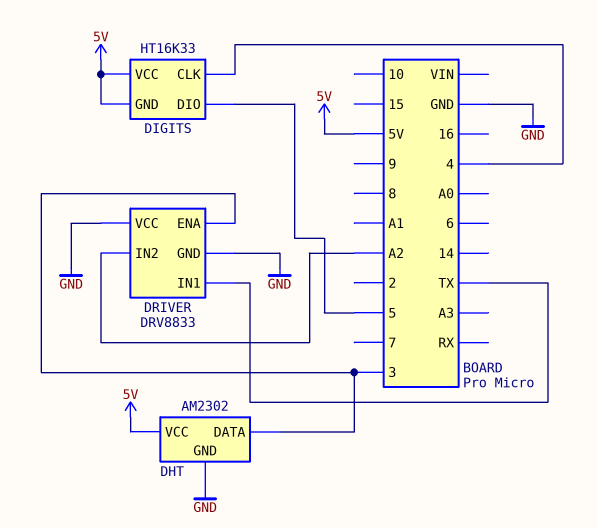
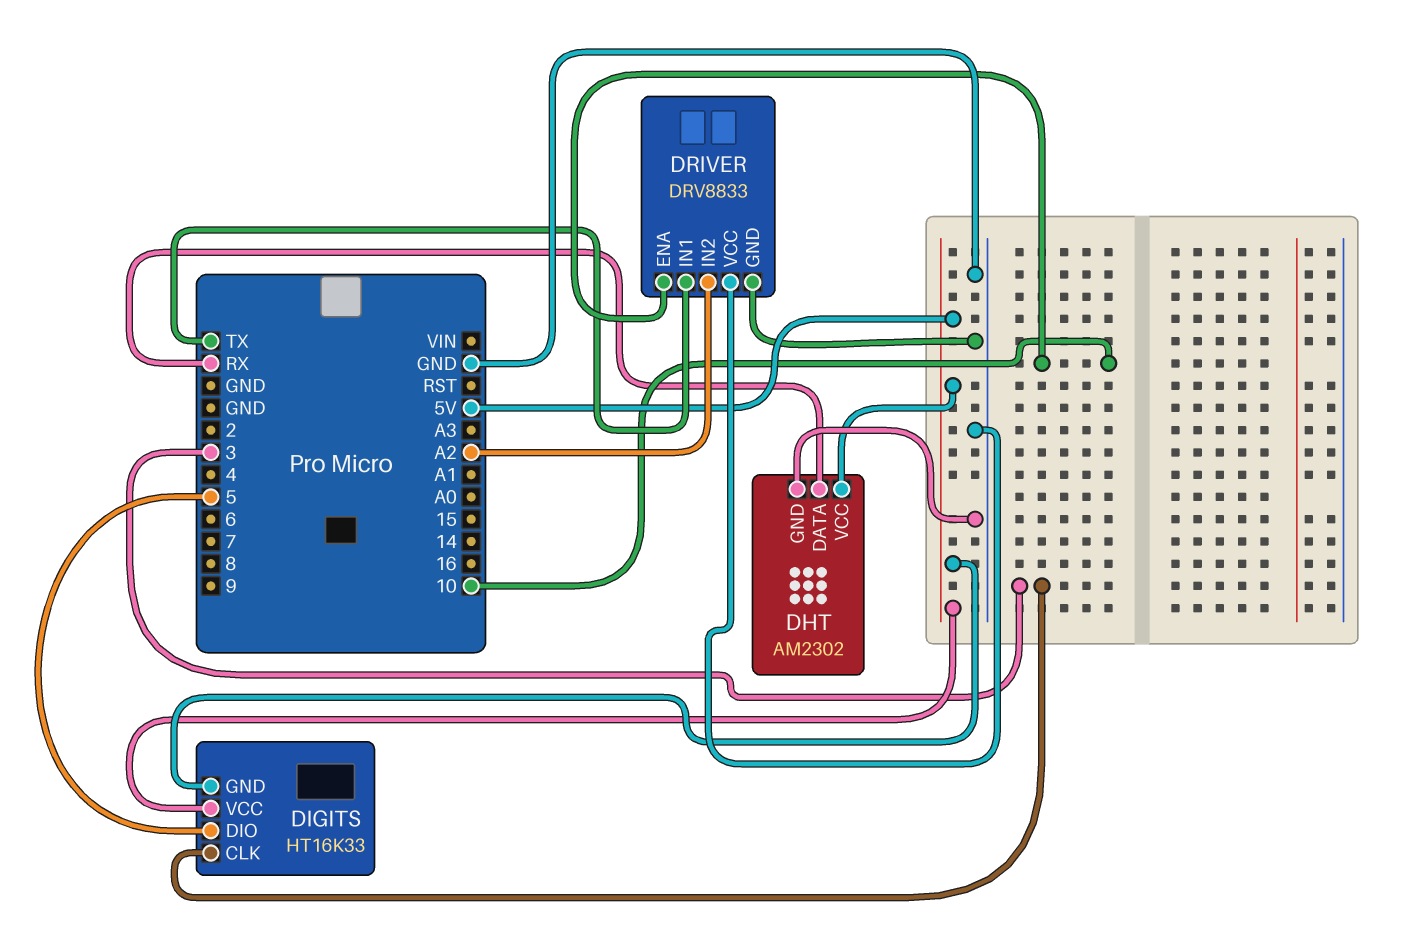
DHT pin DATA: 3 -> RX
DIGITS pin CLK: 4 -> 3
DRIVER pin ENA: 3 -> 10

